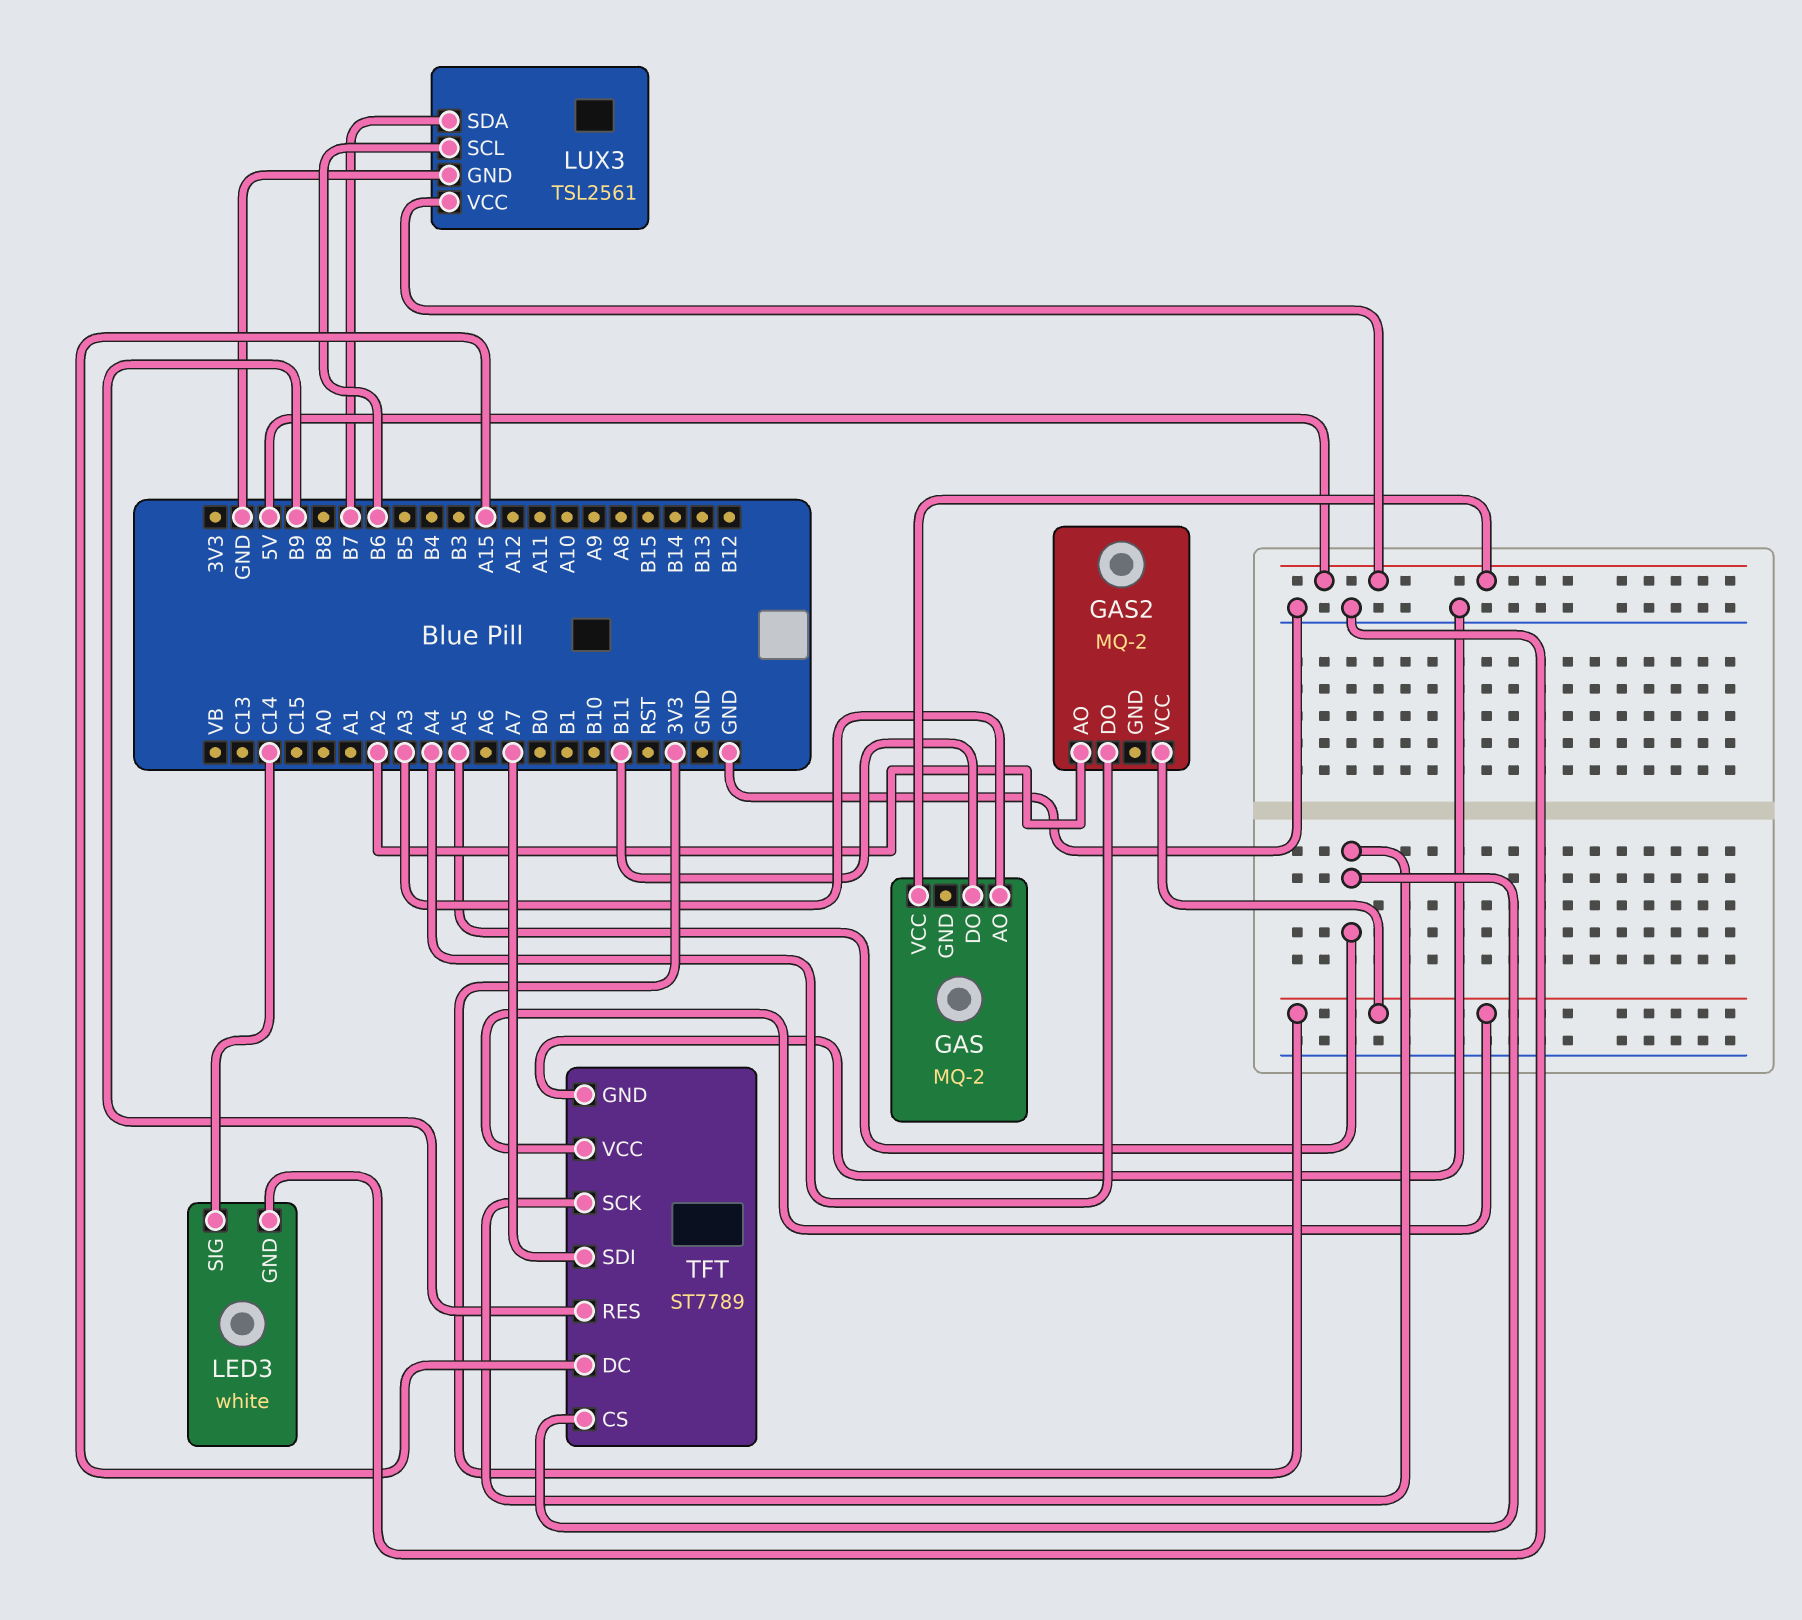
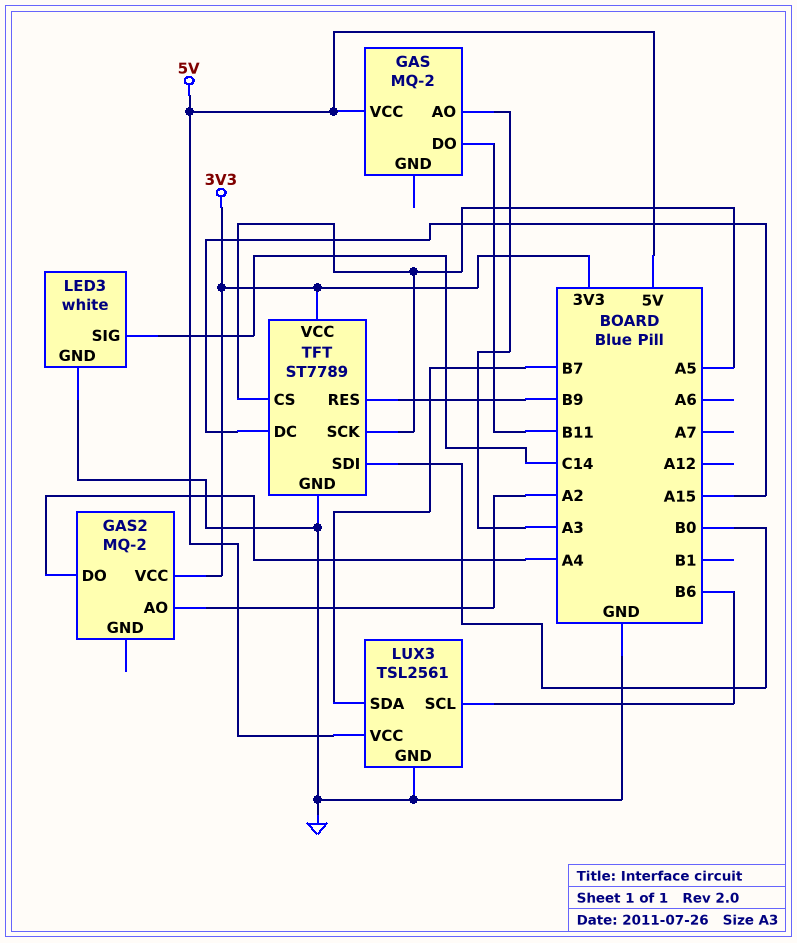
TFT pin SDI: A7 -> B0

